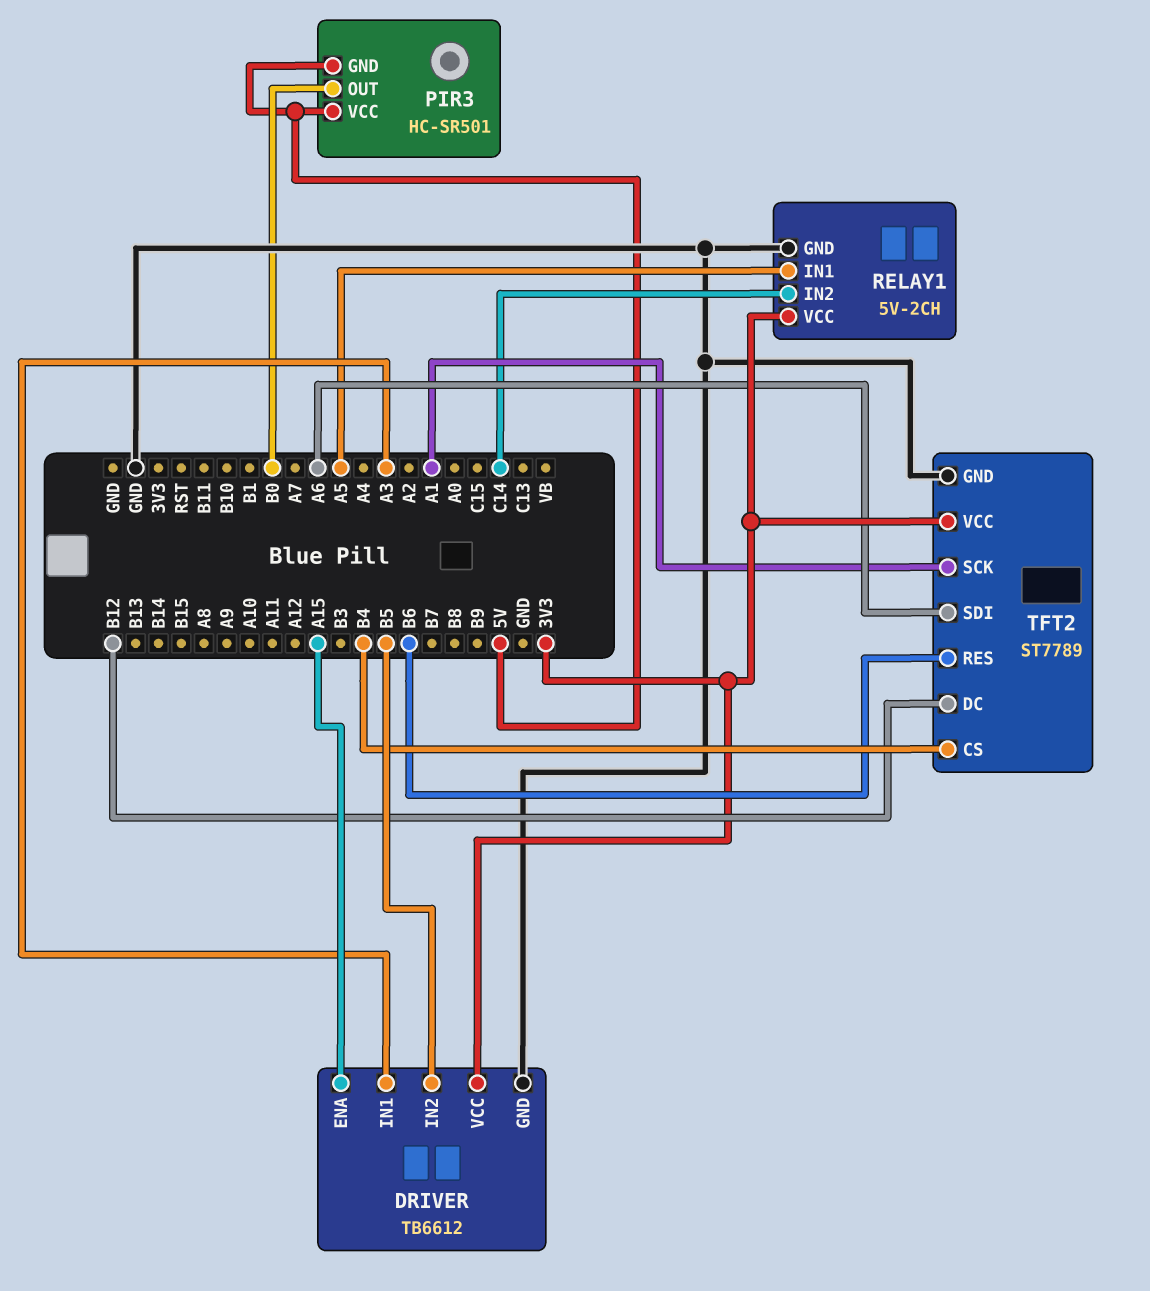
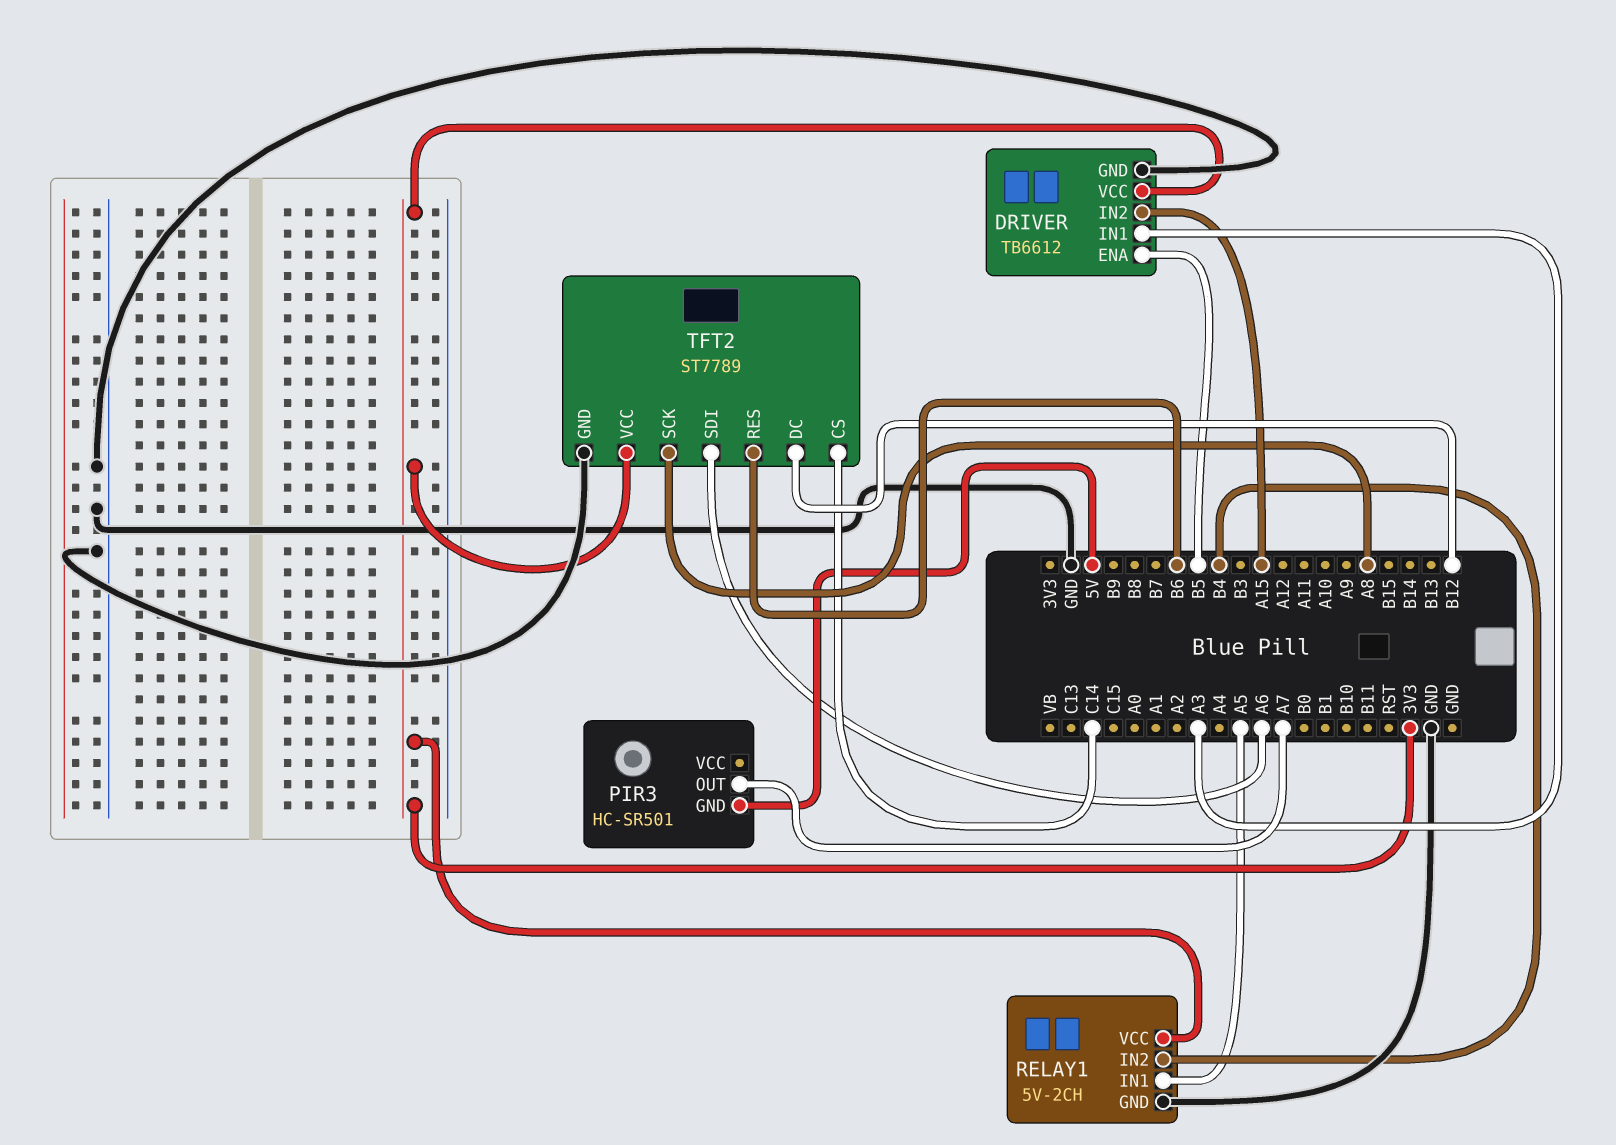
DRIVER pin ENA: A15 -> B5
DRIVER pin IN2: B5 -> A15
PIR3 pin OUT: B0 -> A7
PIR3 pin VCC: 5V -> none
RELAY1 pin IN2: C14 -> B4
TFT2 pin CS: B4 -> C14
TFT2 pin SCK: A1 -> A8

